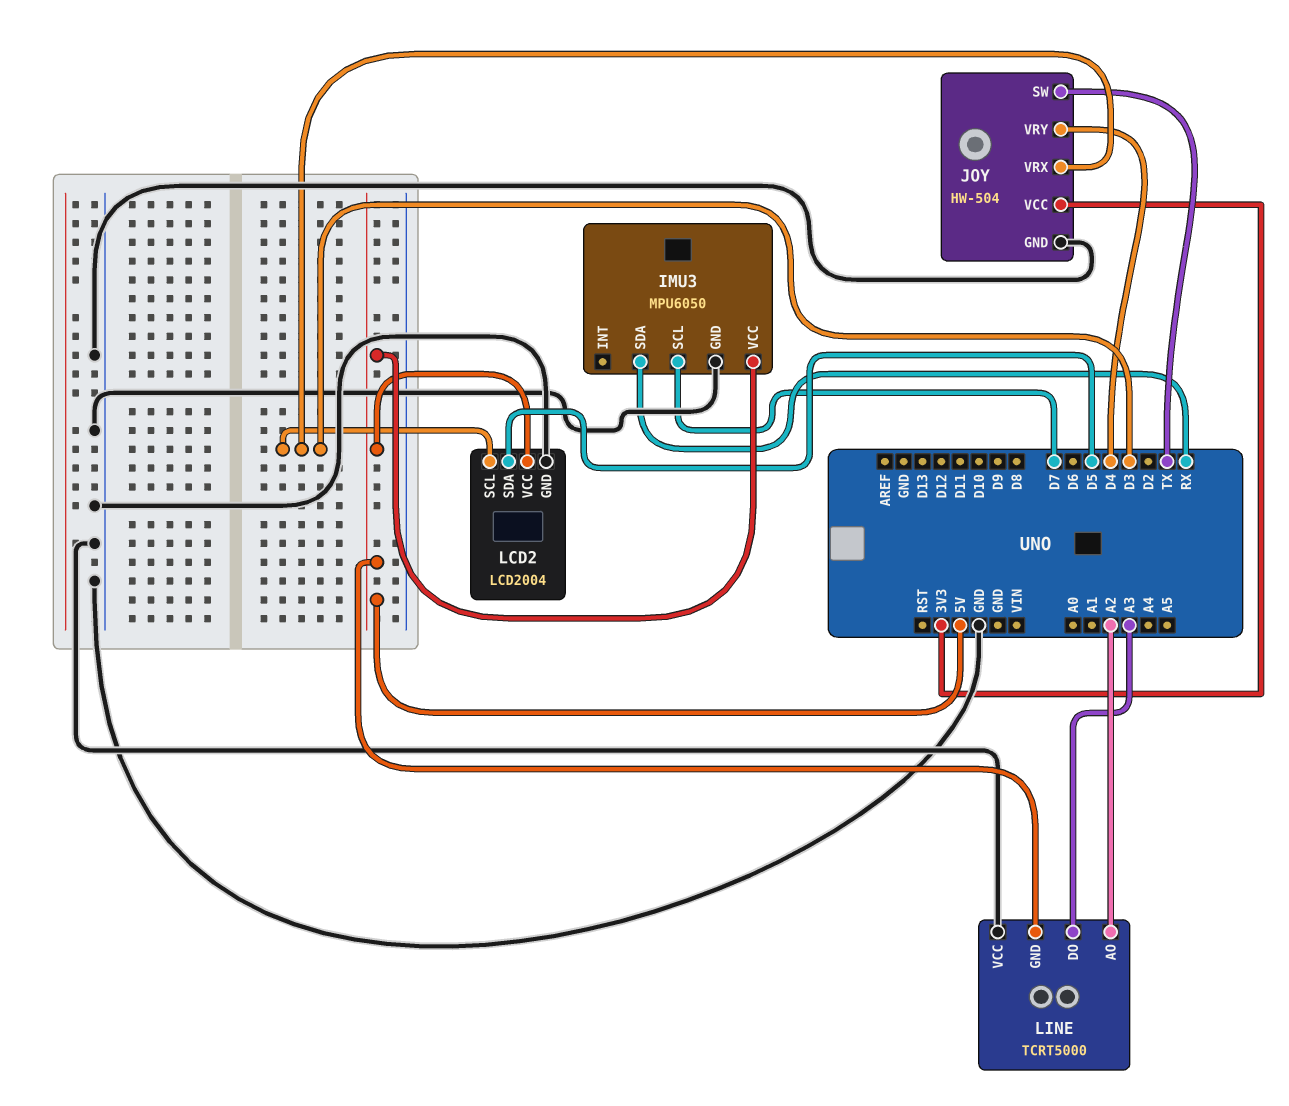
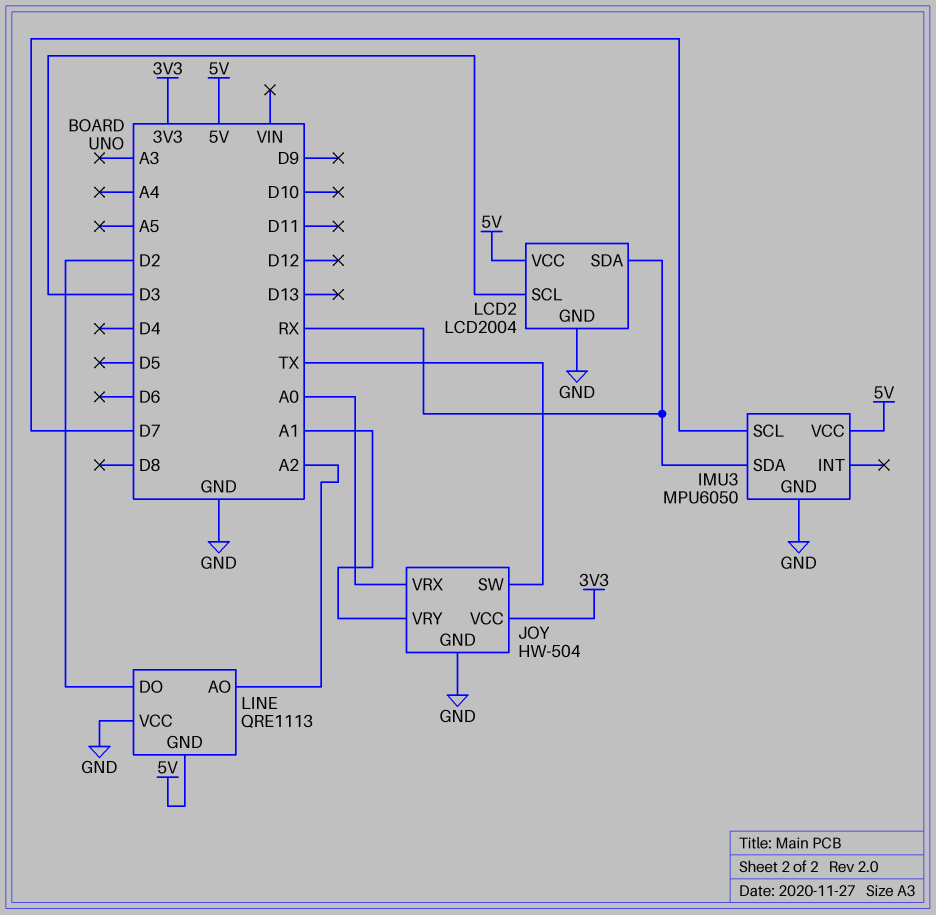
JOY pin VRX: D3 -> A0
JOY pin VRY: D4 -> A1
LCD2 pin SDA: D5 -> RX
LINE: TCRT5000 -> QRE1113
LINE pin DO: A3 -> D2

